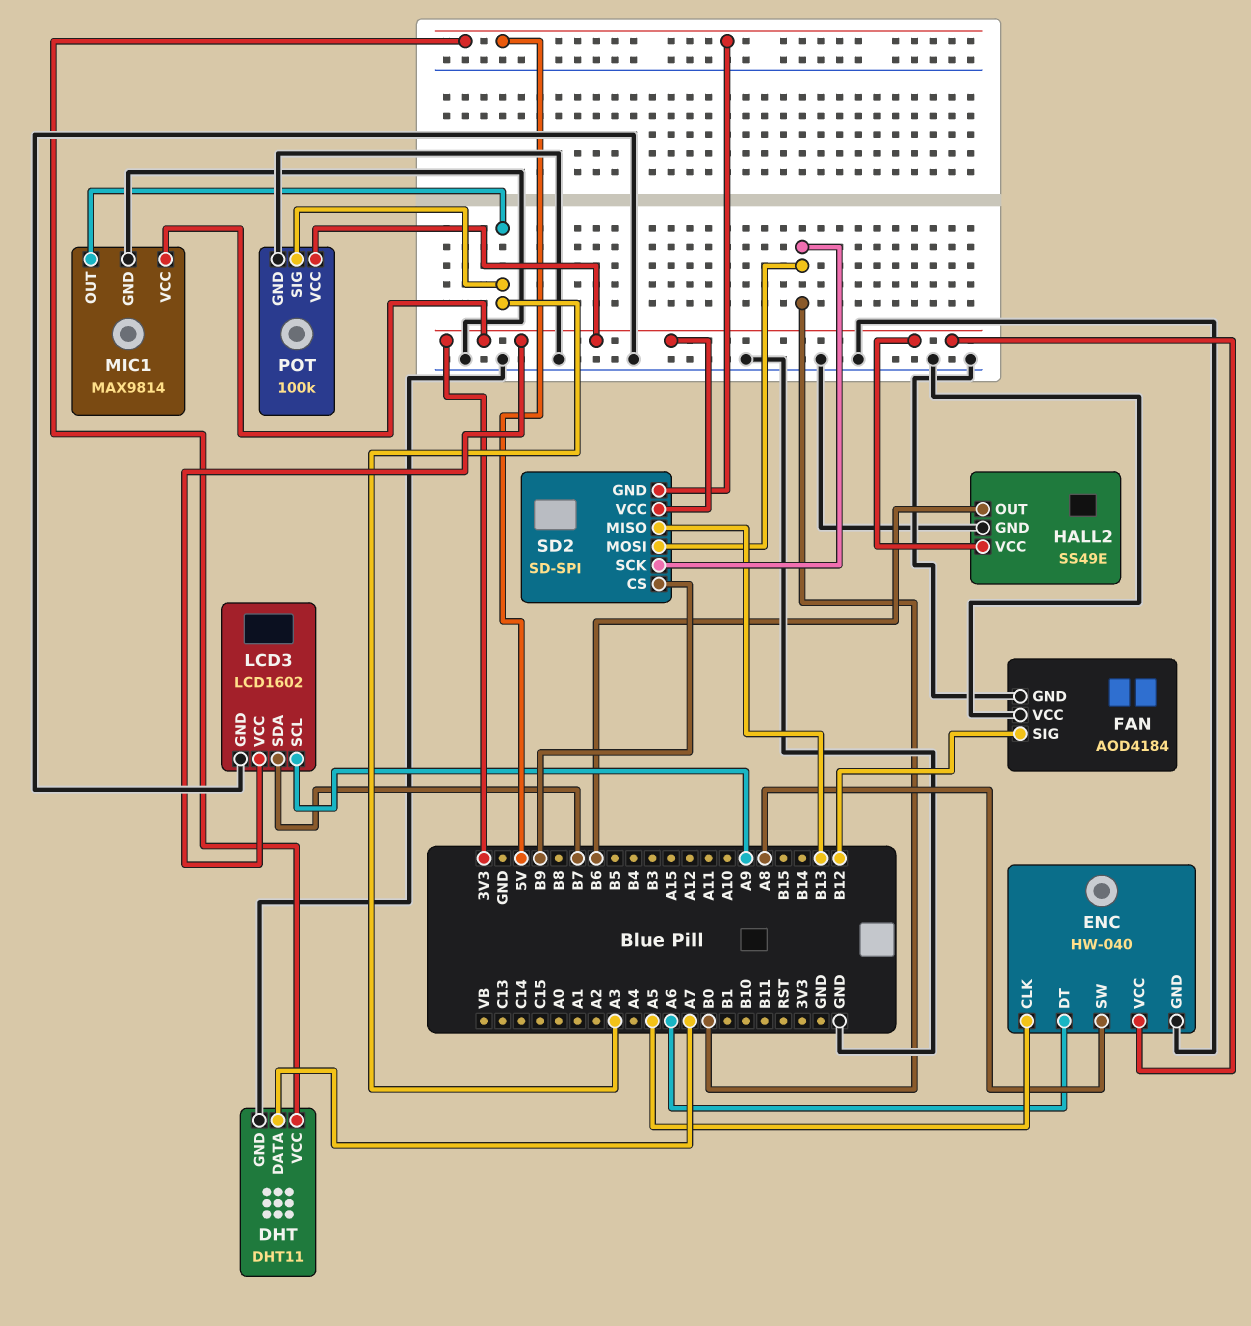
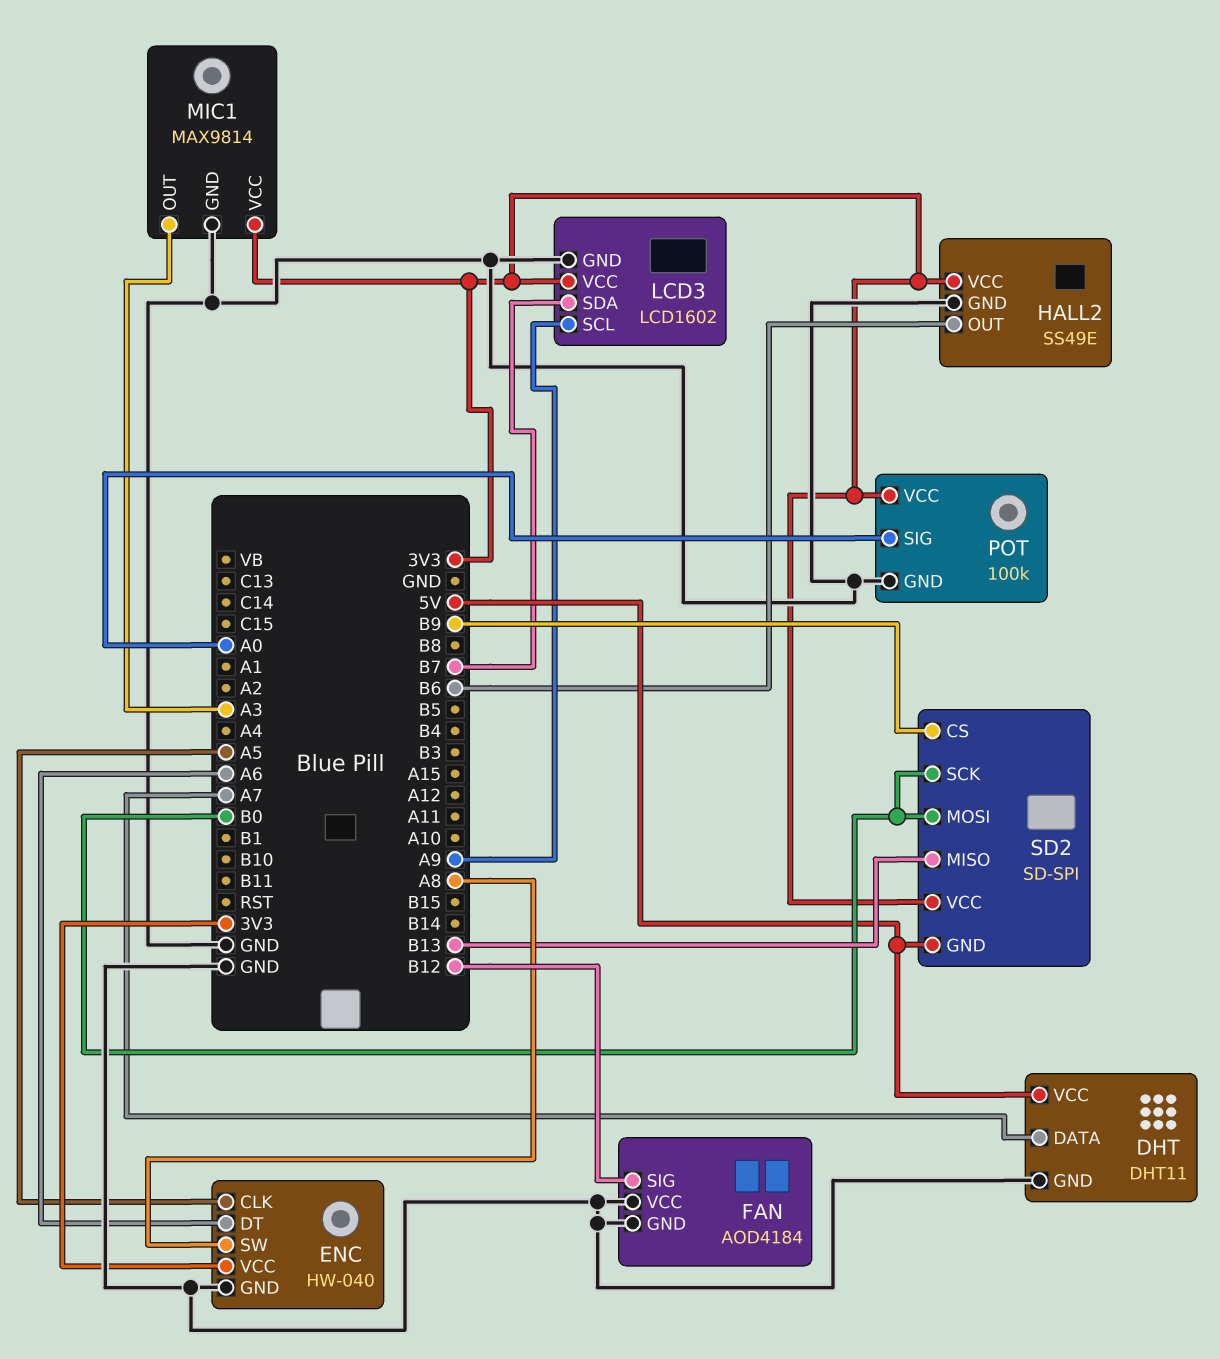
POT pin SIG: A3 -> A0

